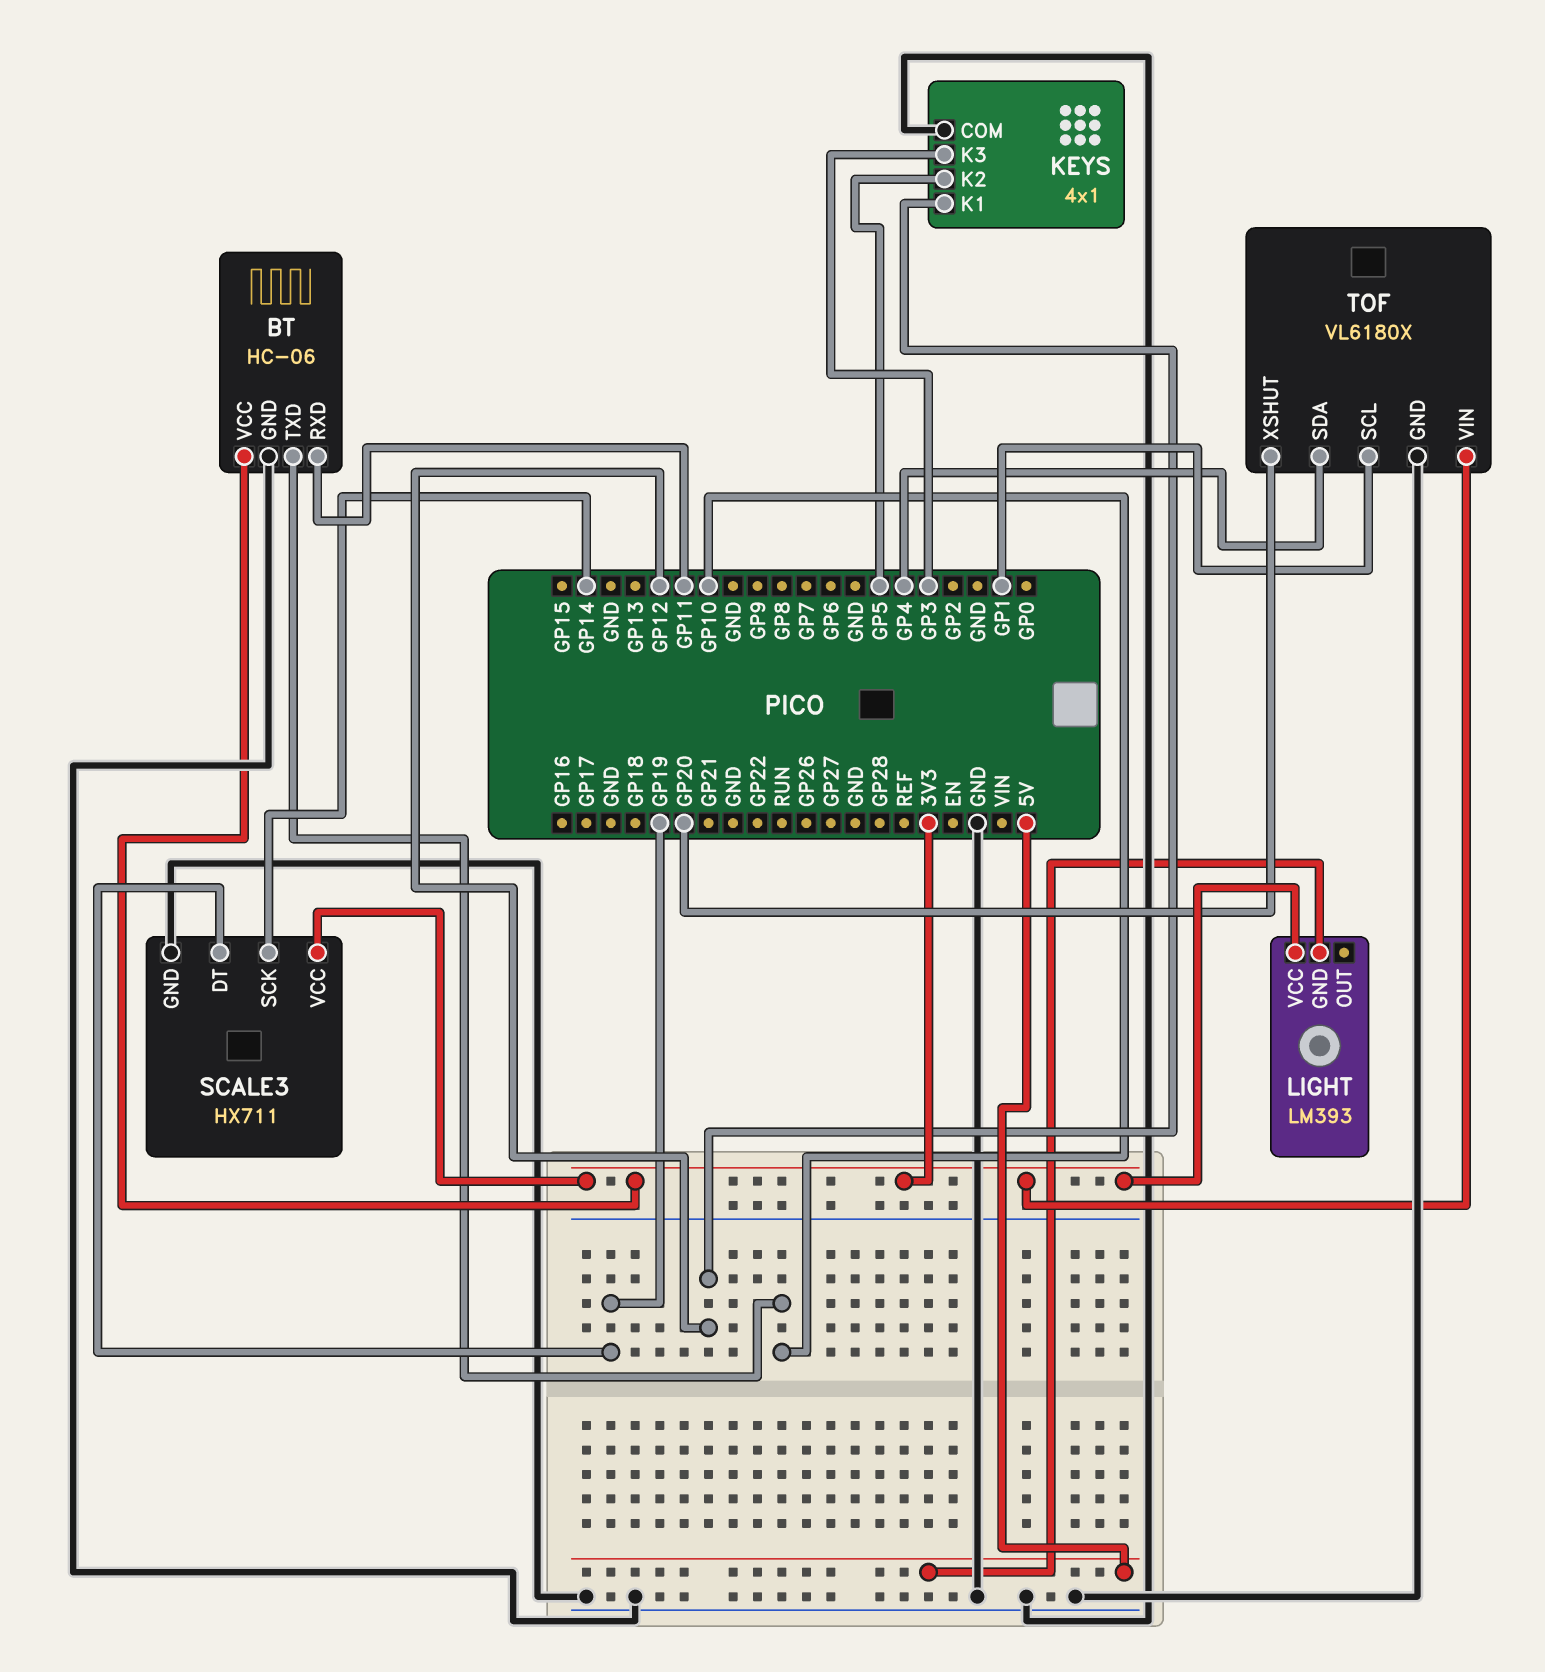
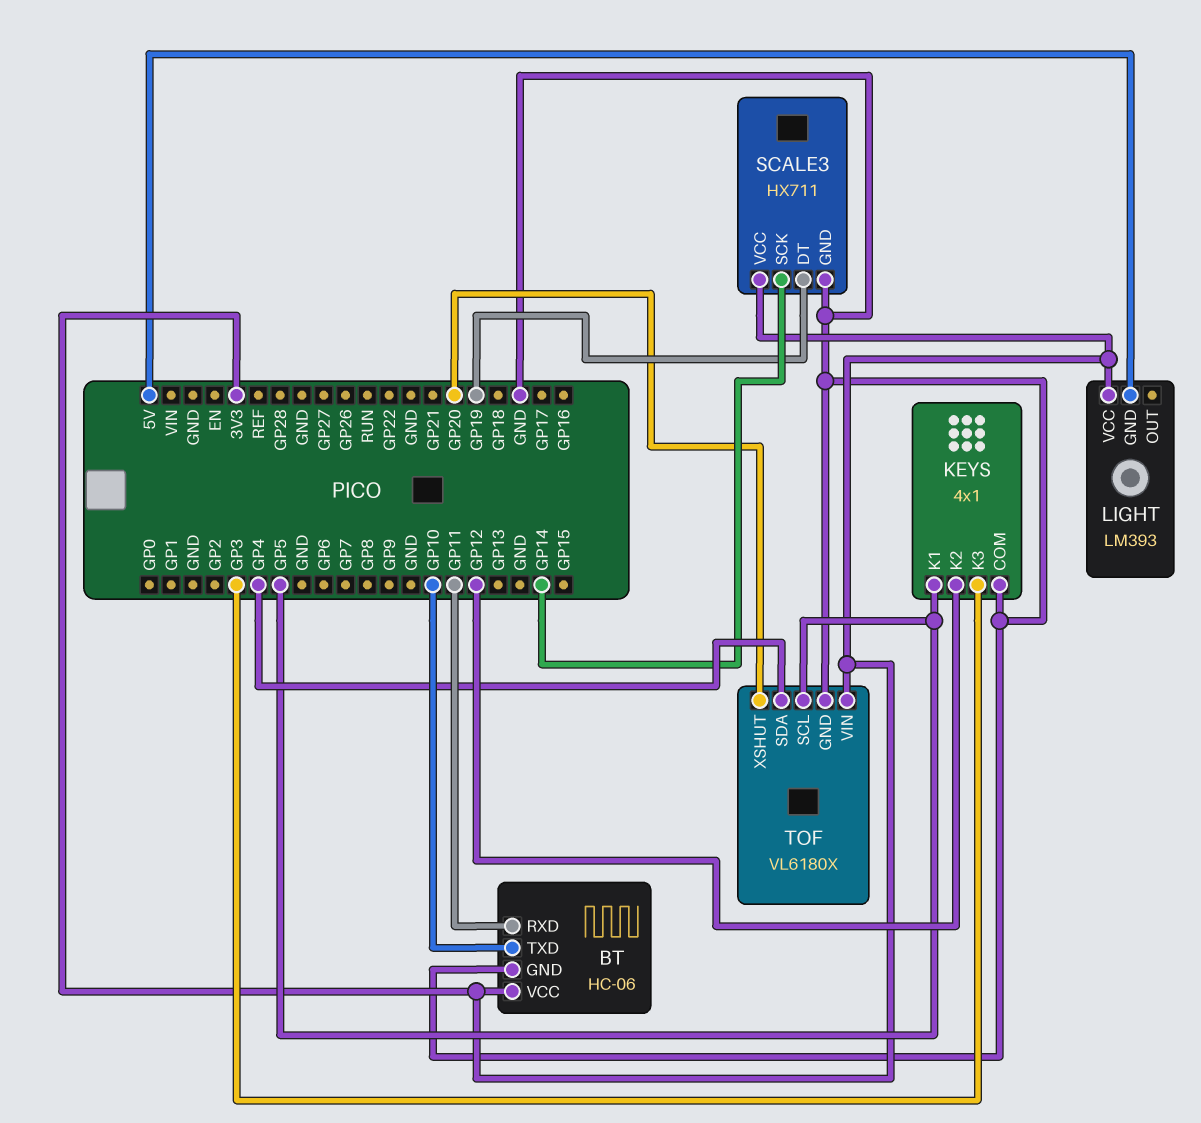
KEYS pin K1: GP12 -> GP5
KEYS pin K2: GP5 -> GP12
TOF pin SCL: GP1 -> GP5

